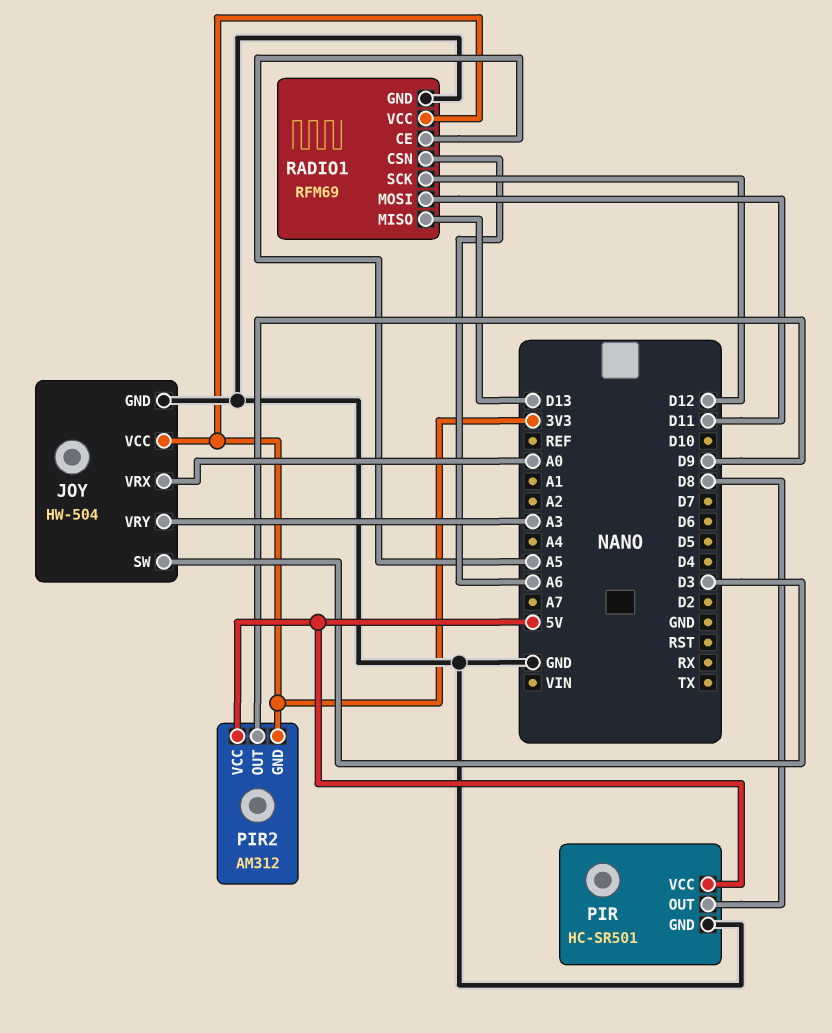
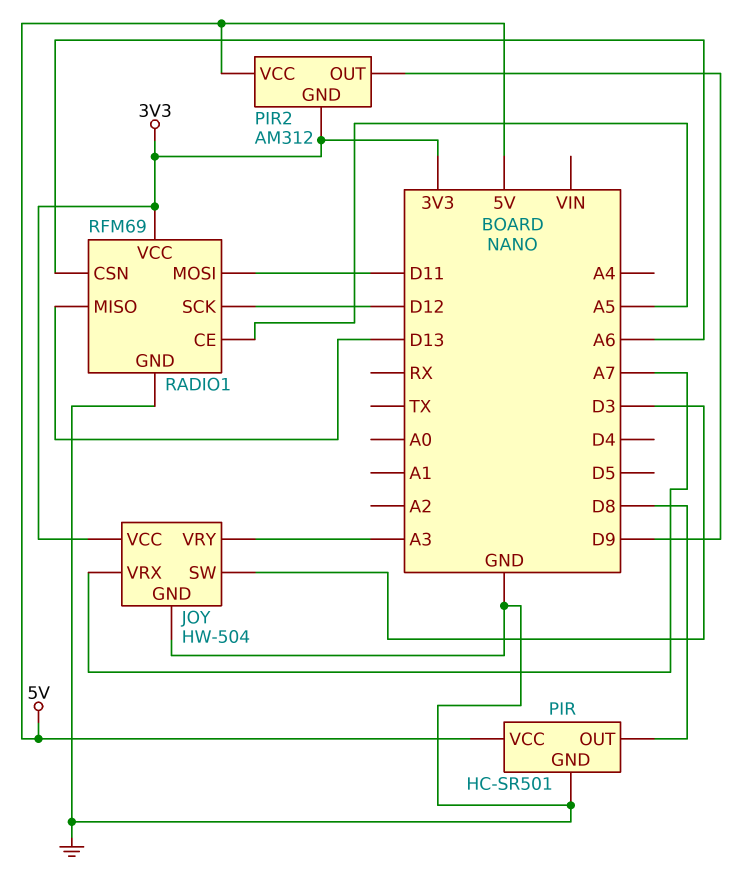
JOY pin VRX: A0 -> A7

